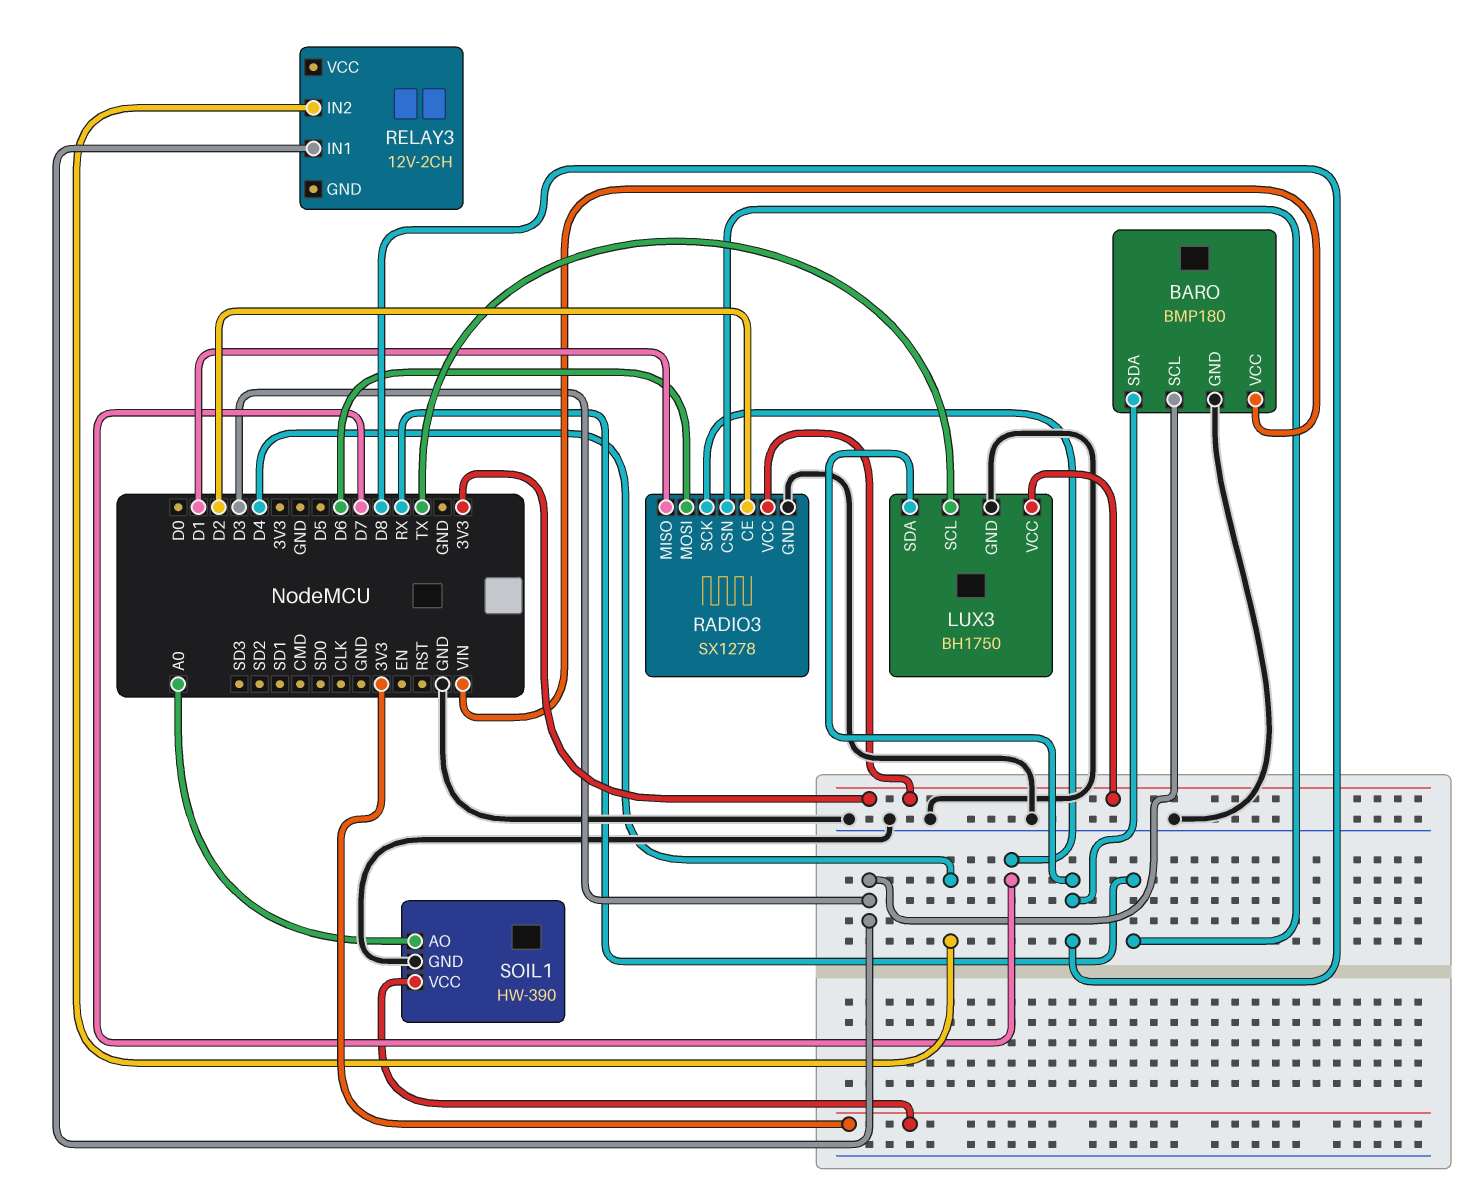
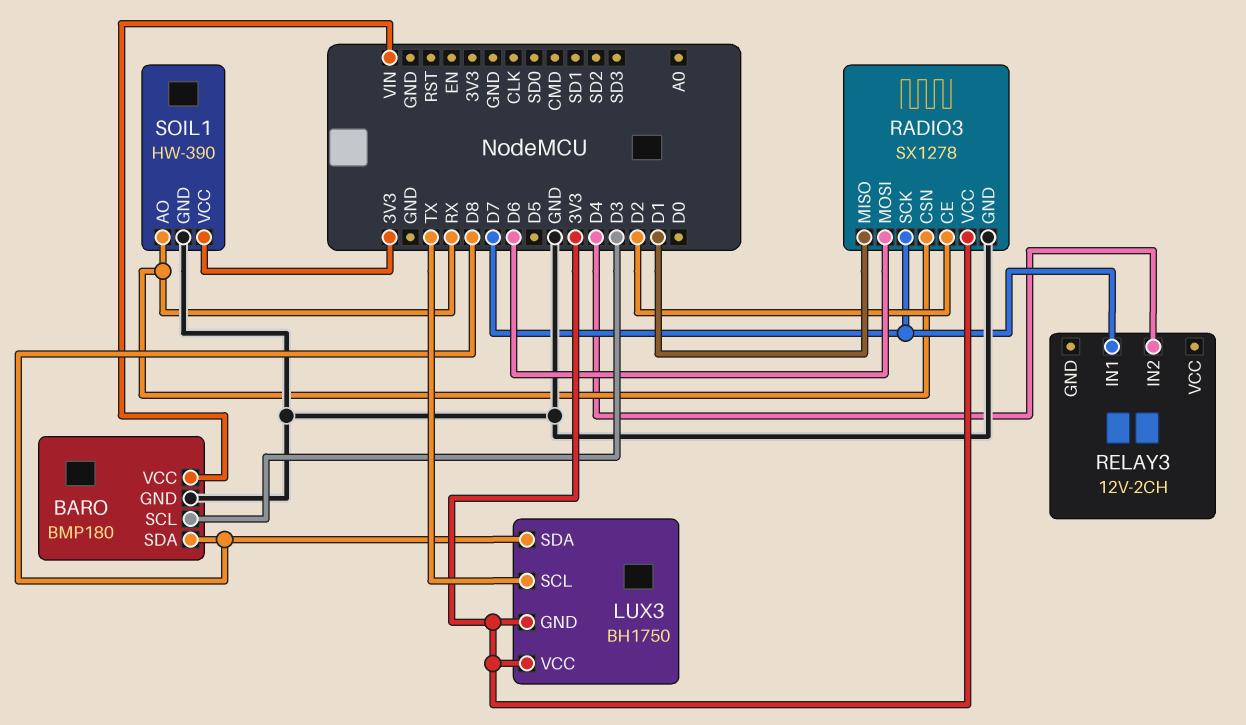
LUX3 pin GND: GND -> 3V3
RELAY3 pin IN1: D3 -> D7
SOIL1 pin AO: A0 -> RX

